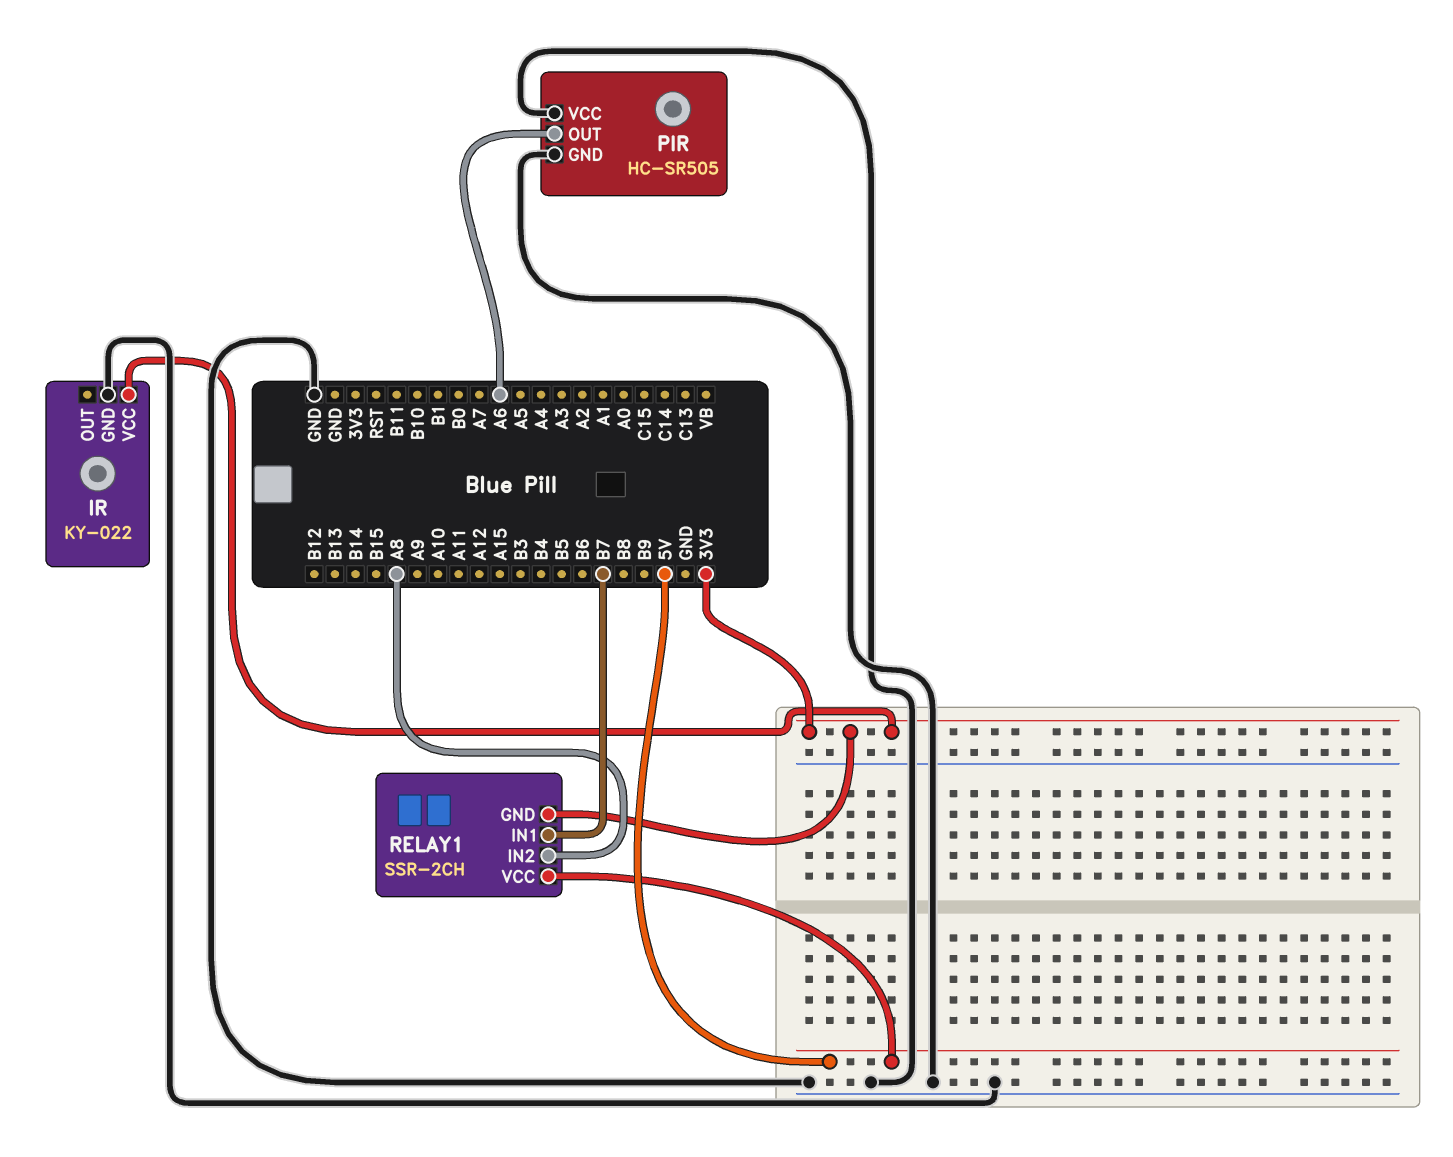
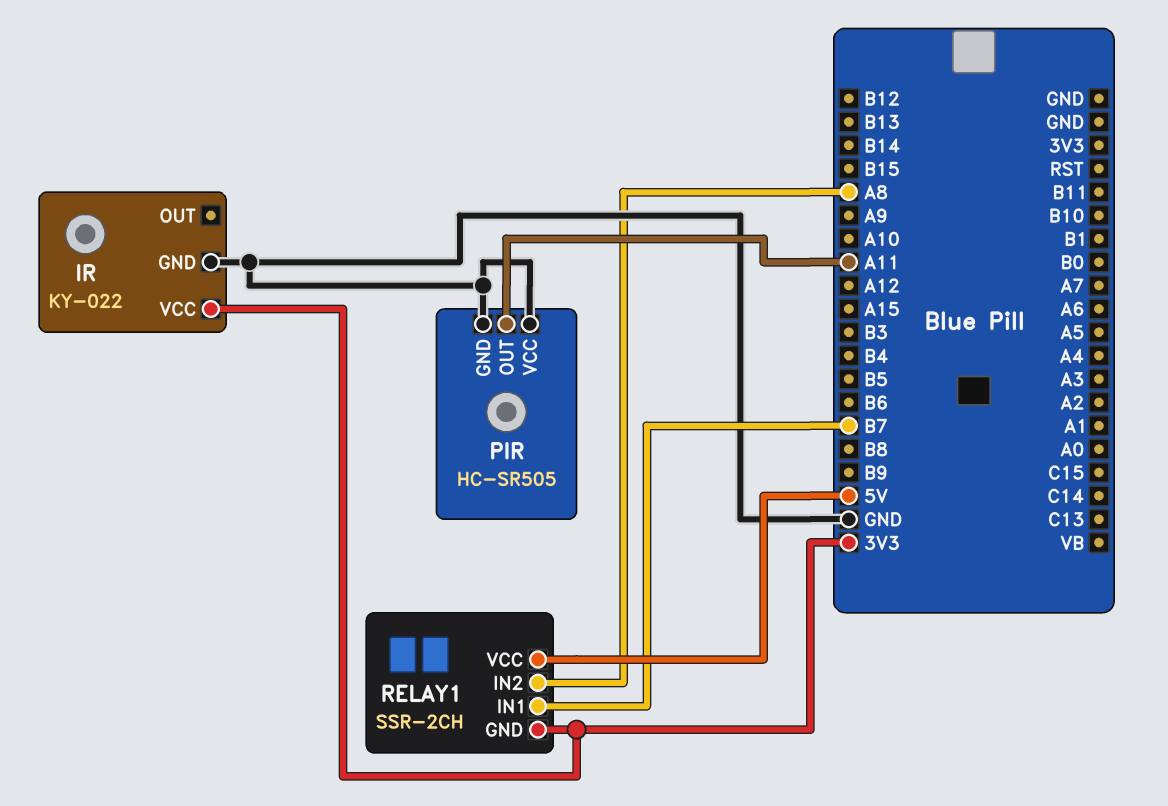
PIR pin OUT: A6 -> A11

